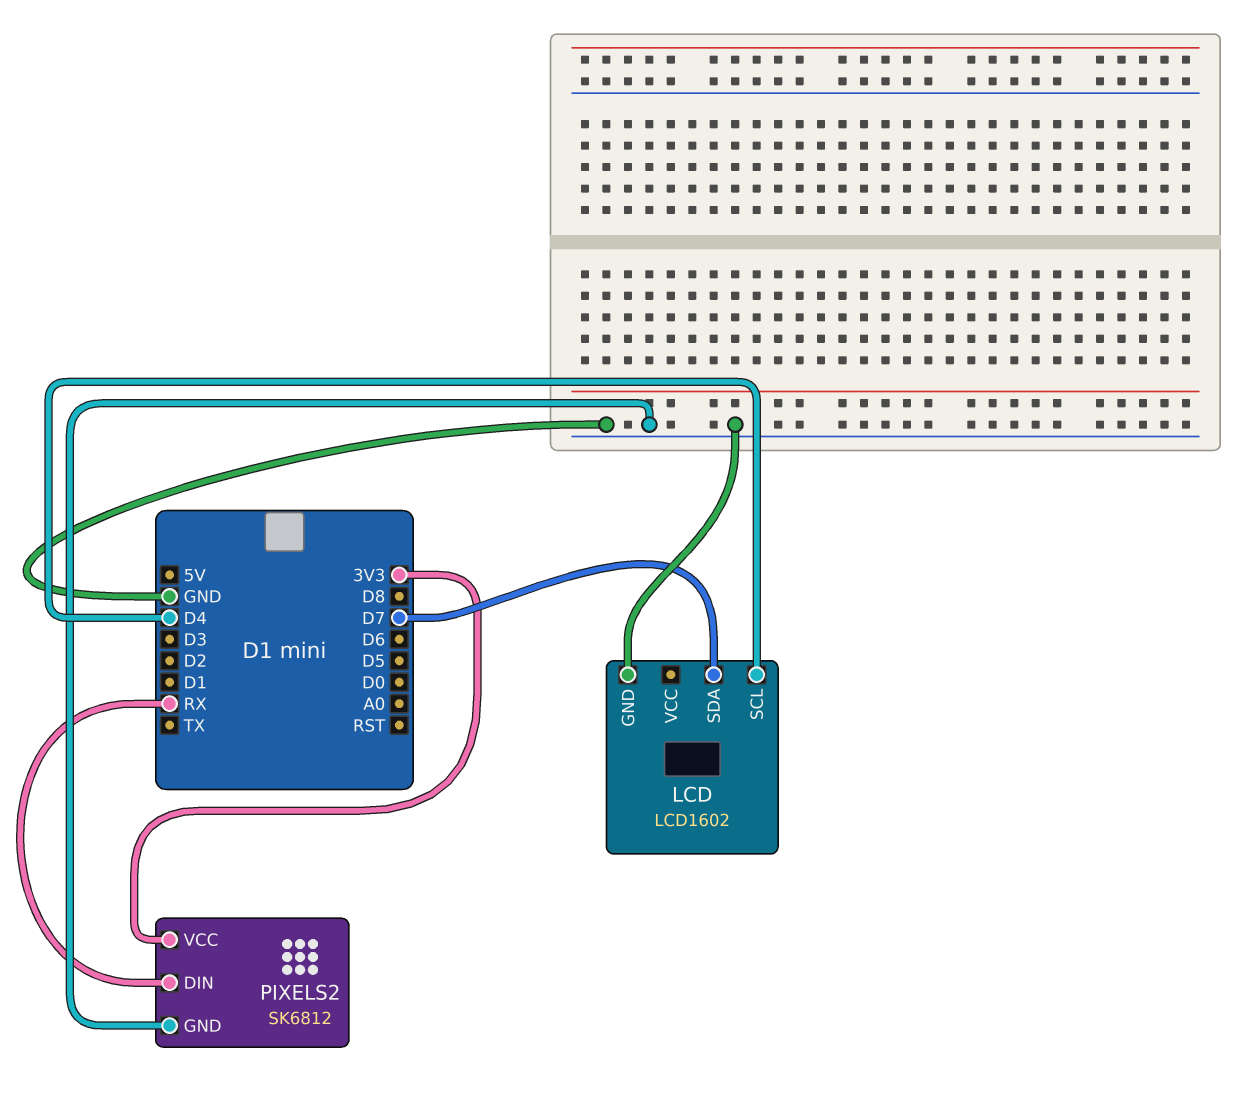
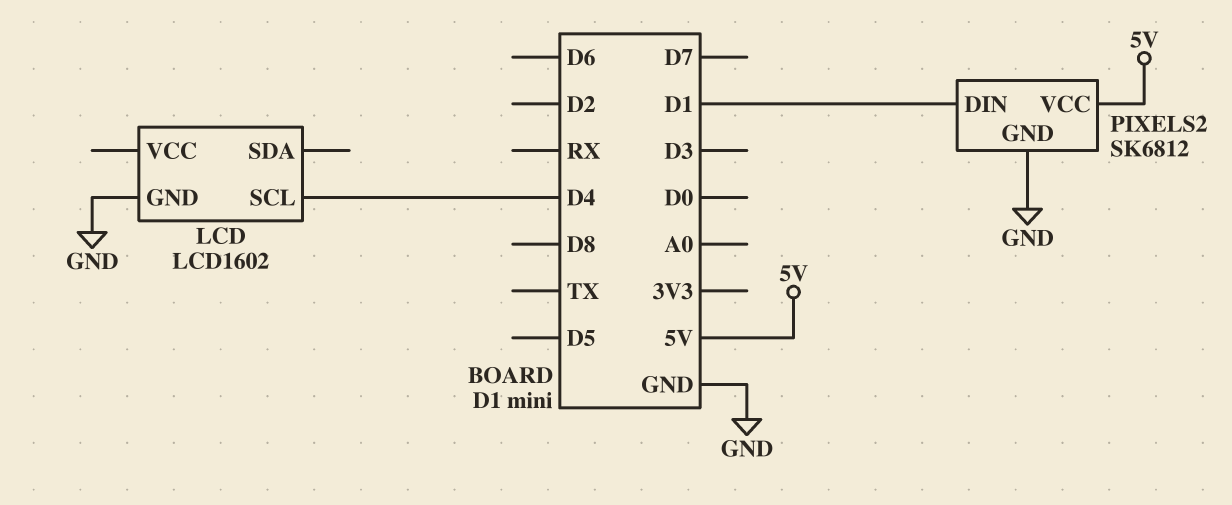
LCD pin SDA: D7 -> none
PIXELS2 pin DIN: RX -> D1
PIXELS2 pin VCC: 3V3 -> 5V

